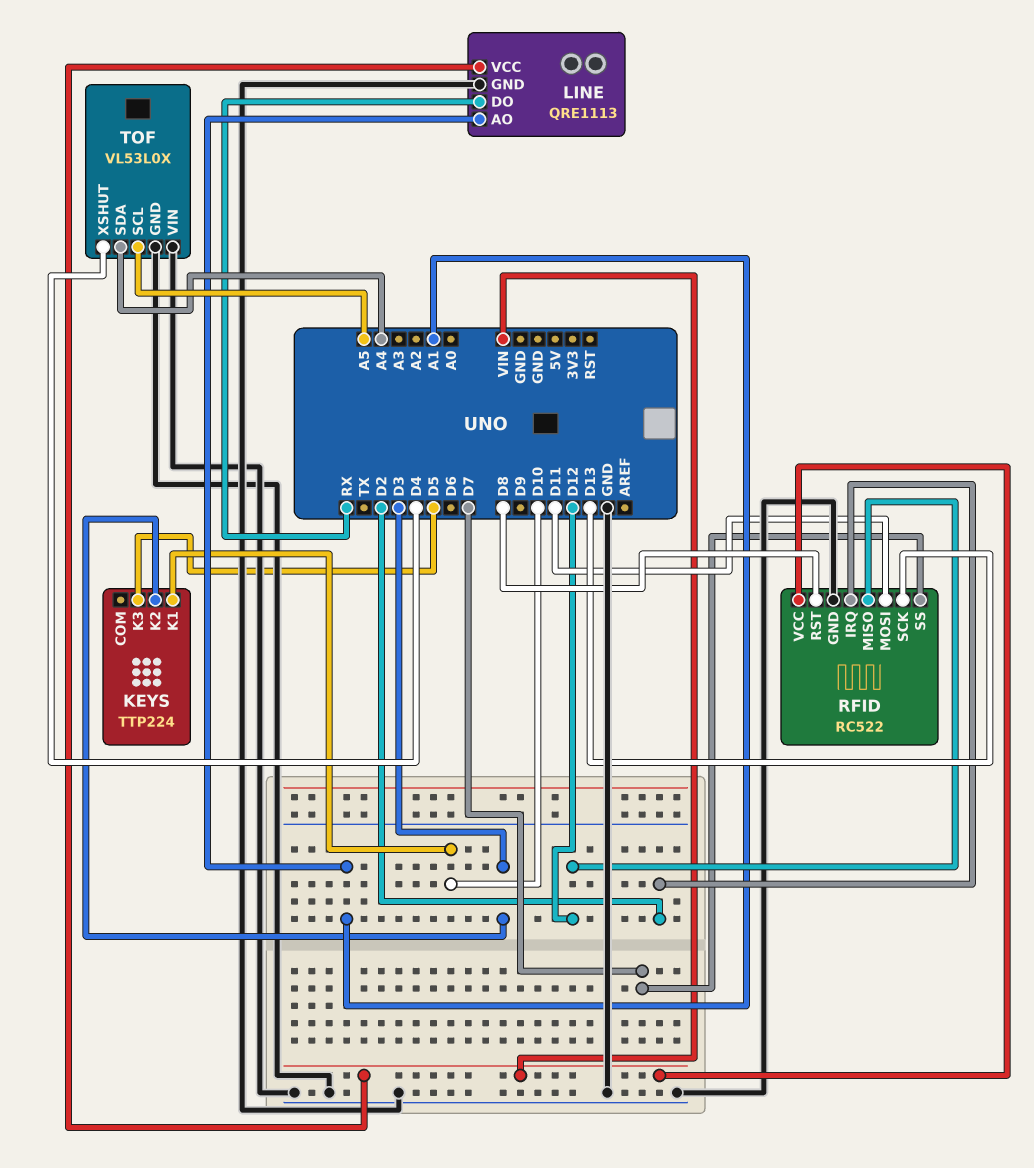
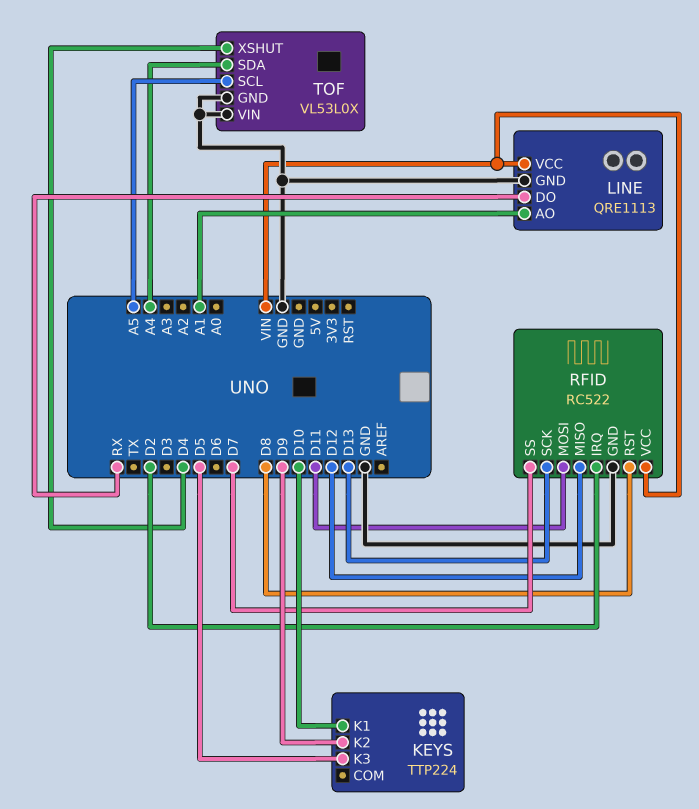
KEYS pin K2: D3 -> D9

